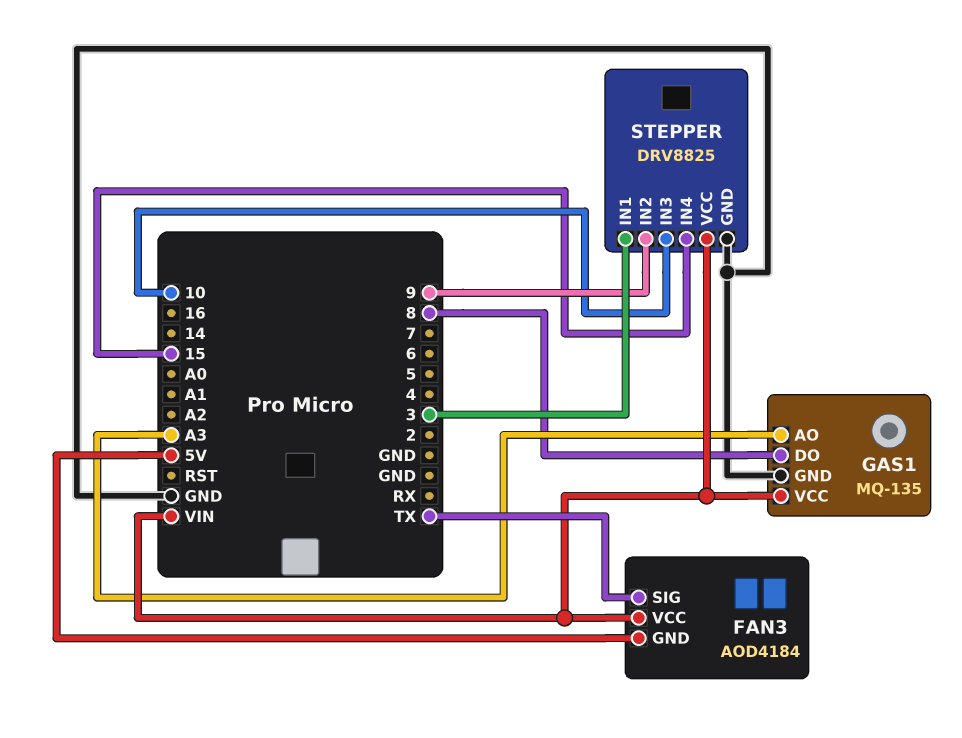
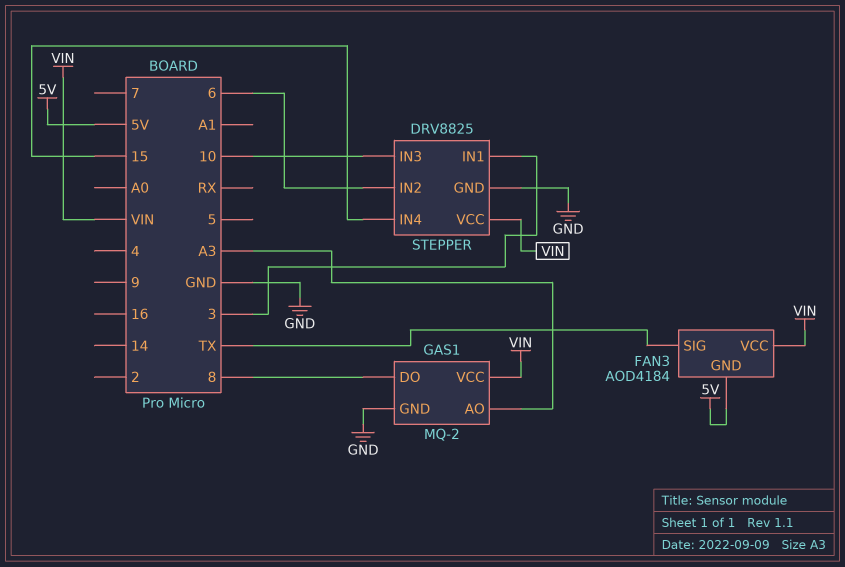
GAS1: MQ-135 -> MQ-2
STEPPER pin IN2: 9 -> 6

